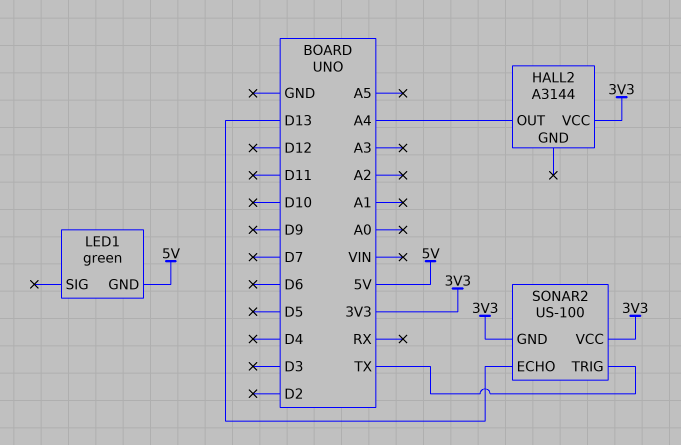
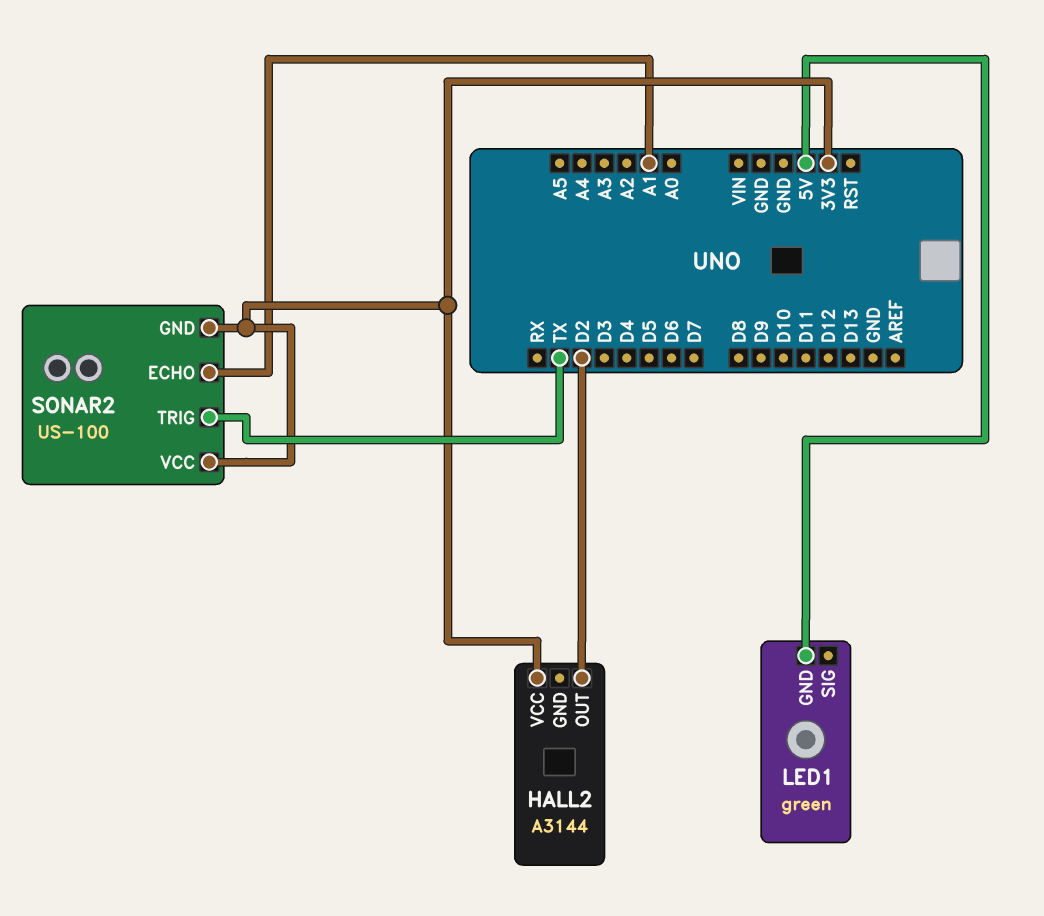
HALL2 pin OUT: A4 -> D2
SONAR2 pin ECHO: D13 -> A1

